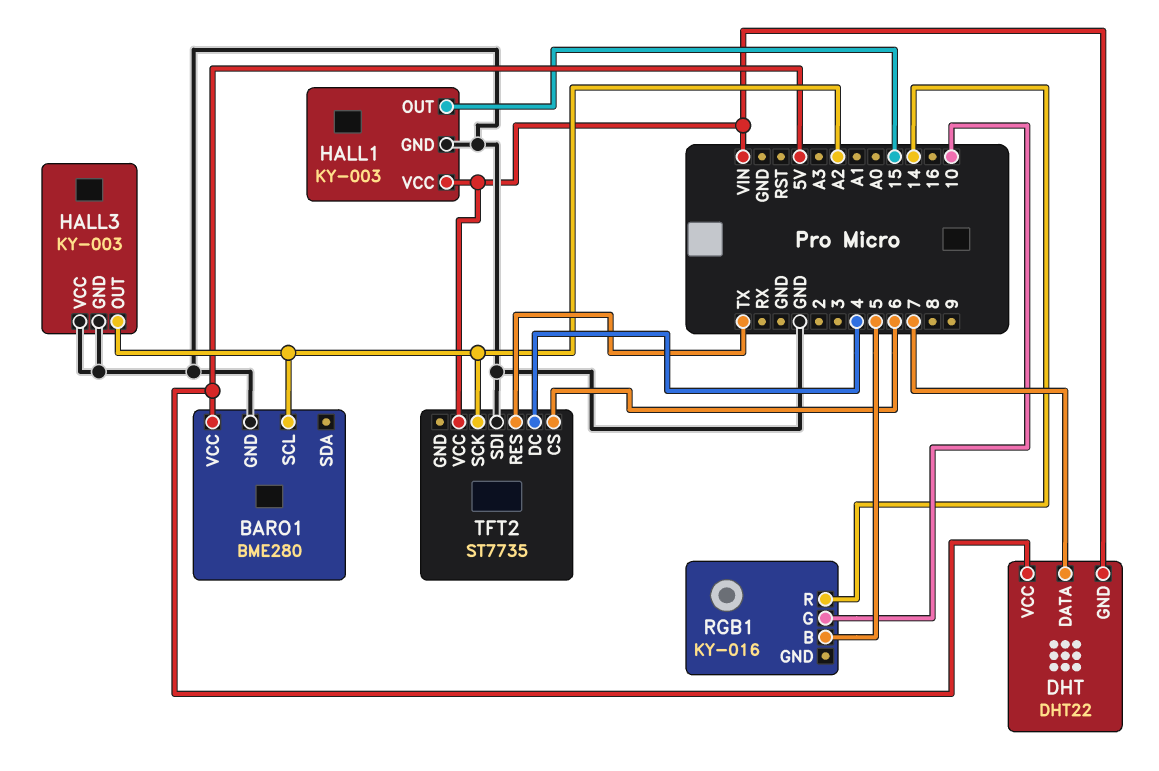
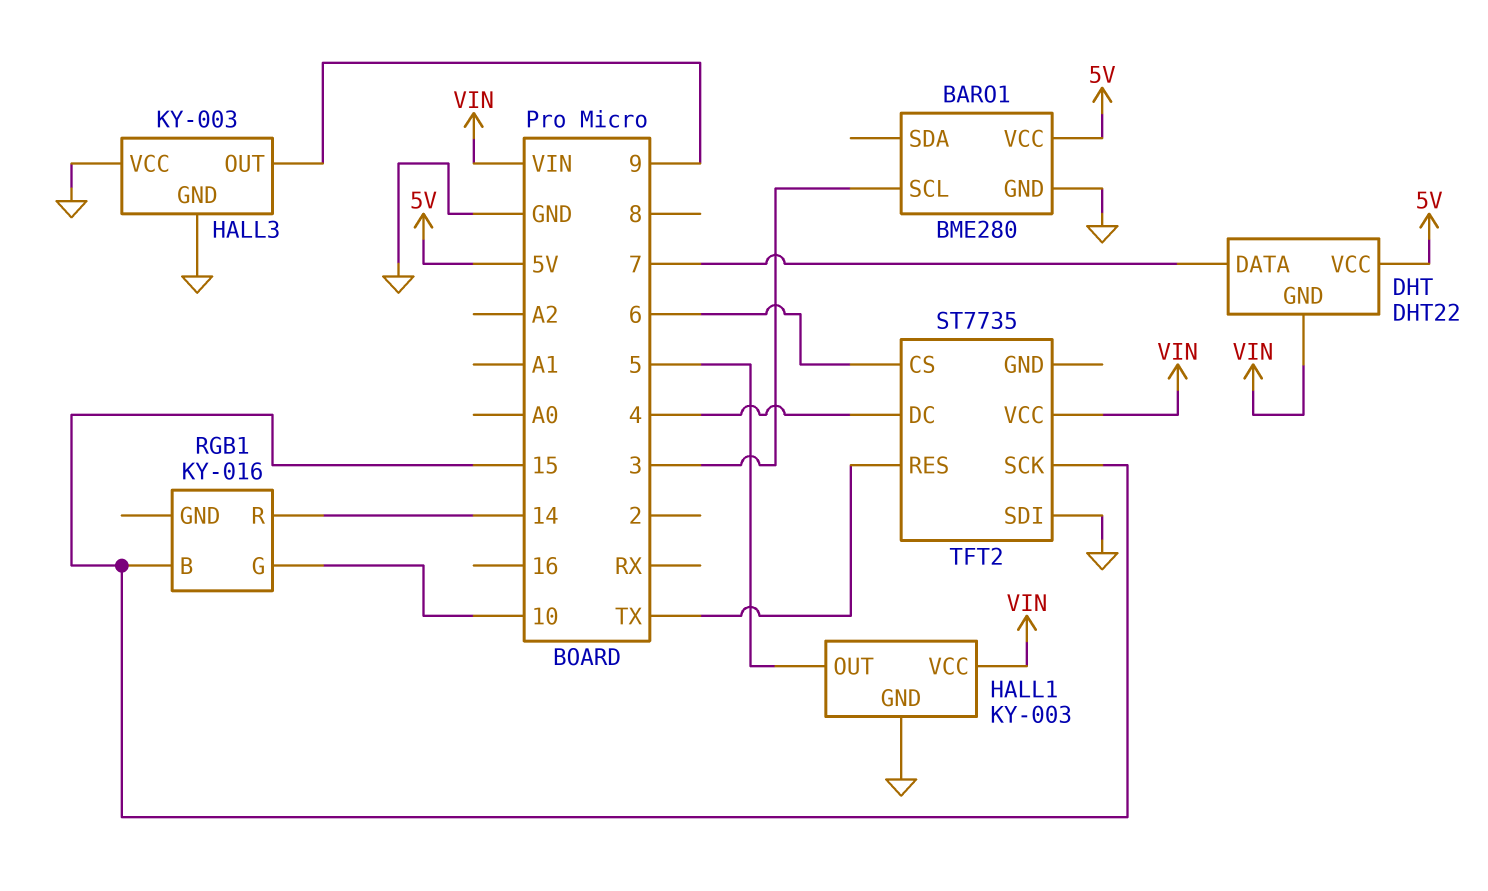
BARO1 pin SCL: A2 -> 3
HALL1 pin OUT: 15 -> 5
HALL3 pin OUT: A2 -> 9
RGB1 pin B: 5 -> 15
TFT2 pin SCK: A2 -> 15

